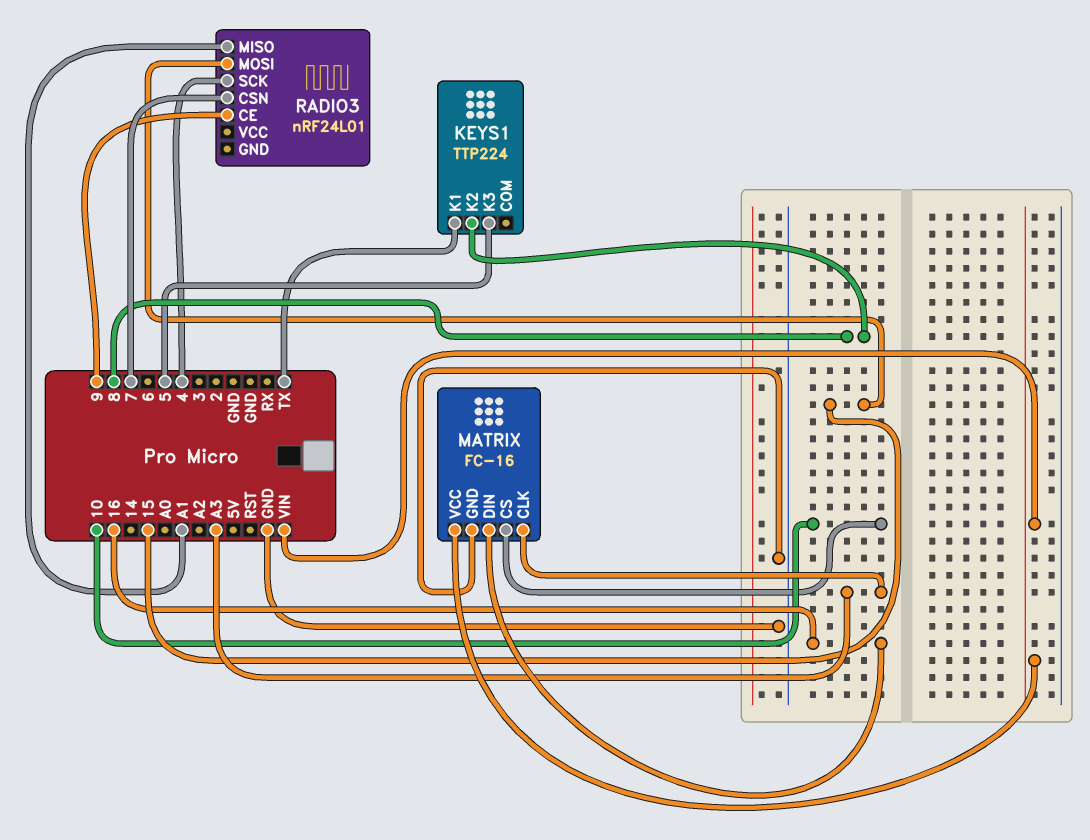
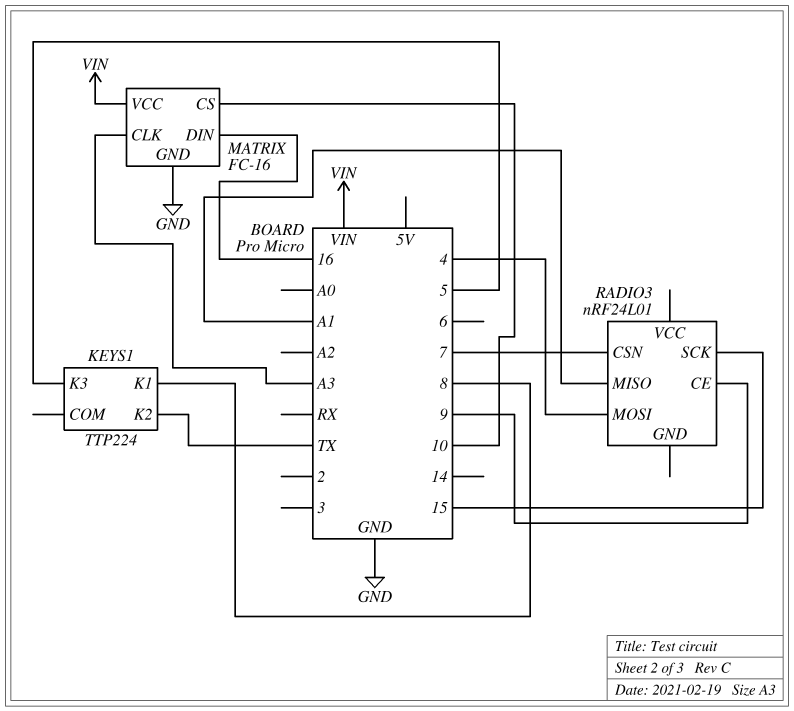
KEYS1 pin K1: TX -> 8
KEYS1 pin K2: 8 -> TX
RADIO3 pin MOSI: 15 -> 4
RADIO3 pin SCK: 4 -> 15

